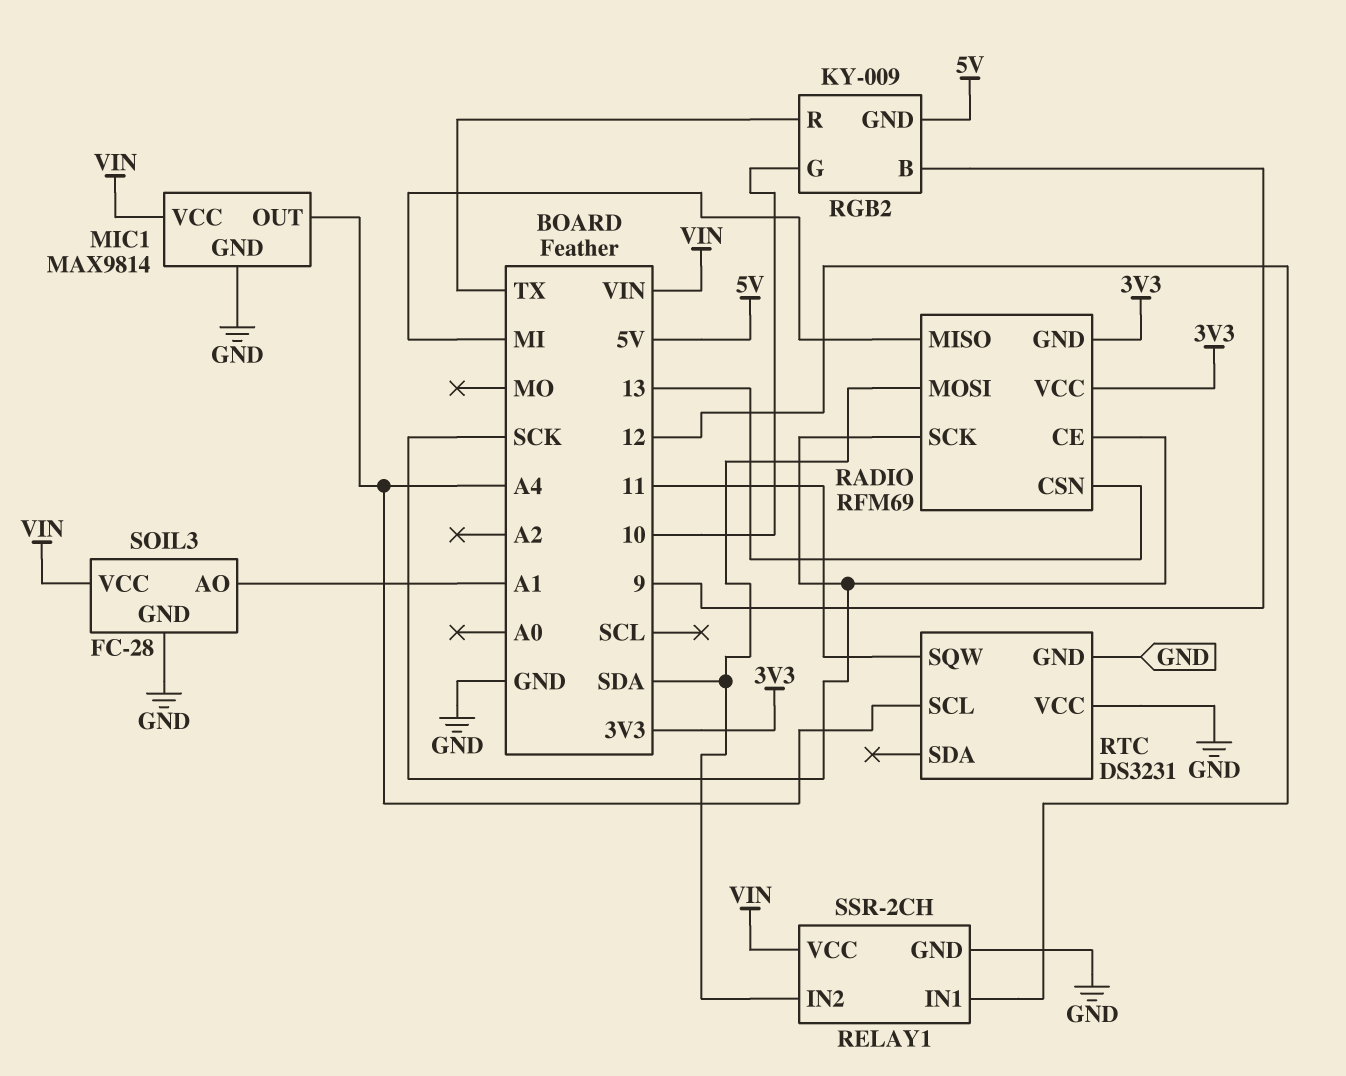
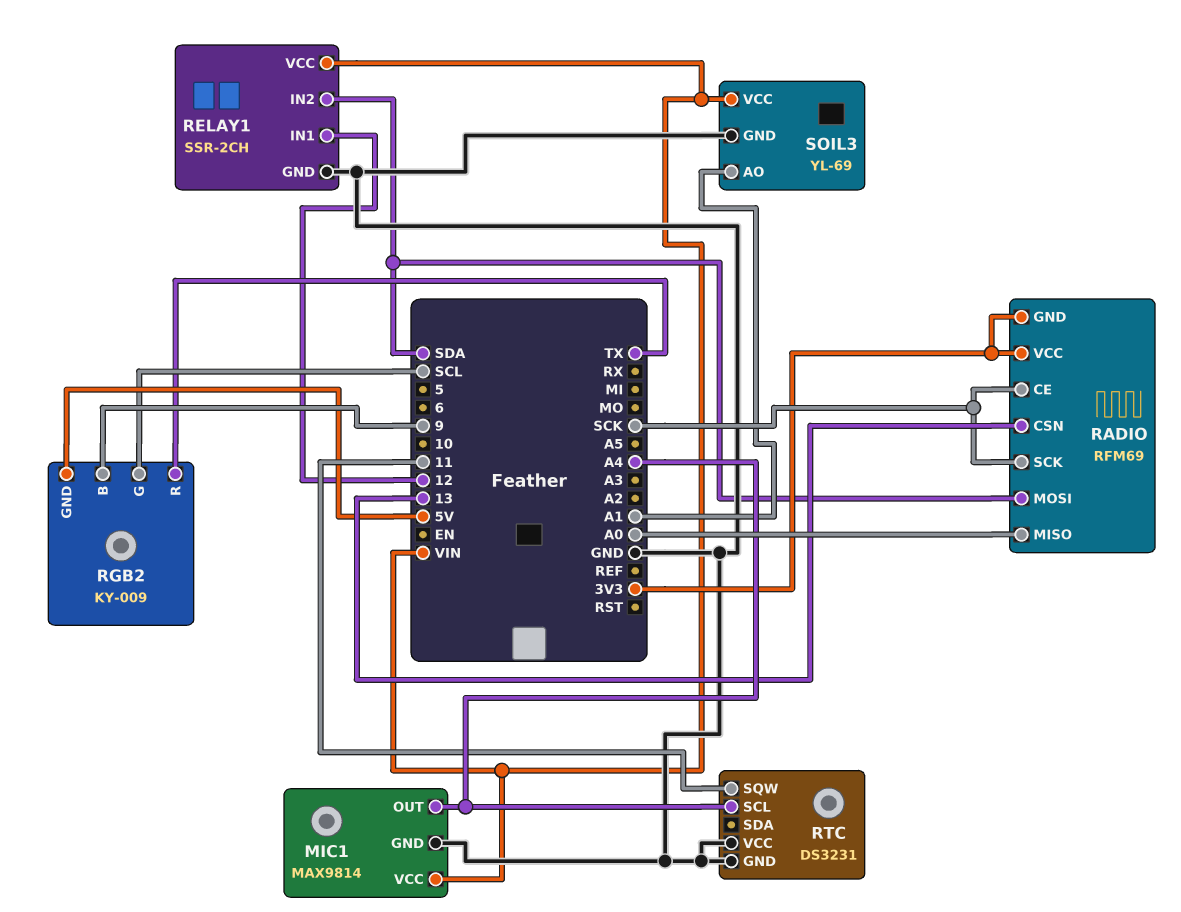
RADIO pin MISO: MI -> A0
RGB2 pin G: 10 -> SCL
SOIL3: FC-28 -> YL-69

